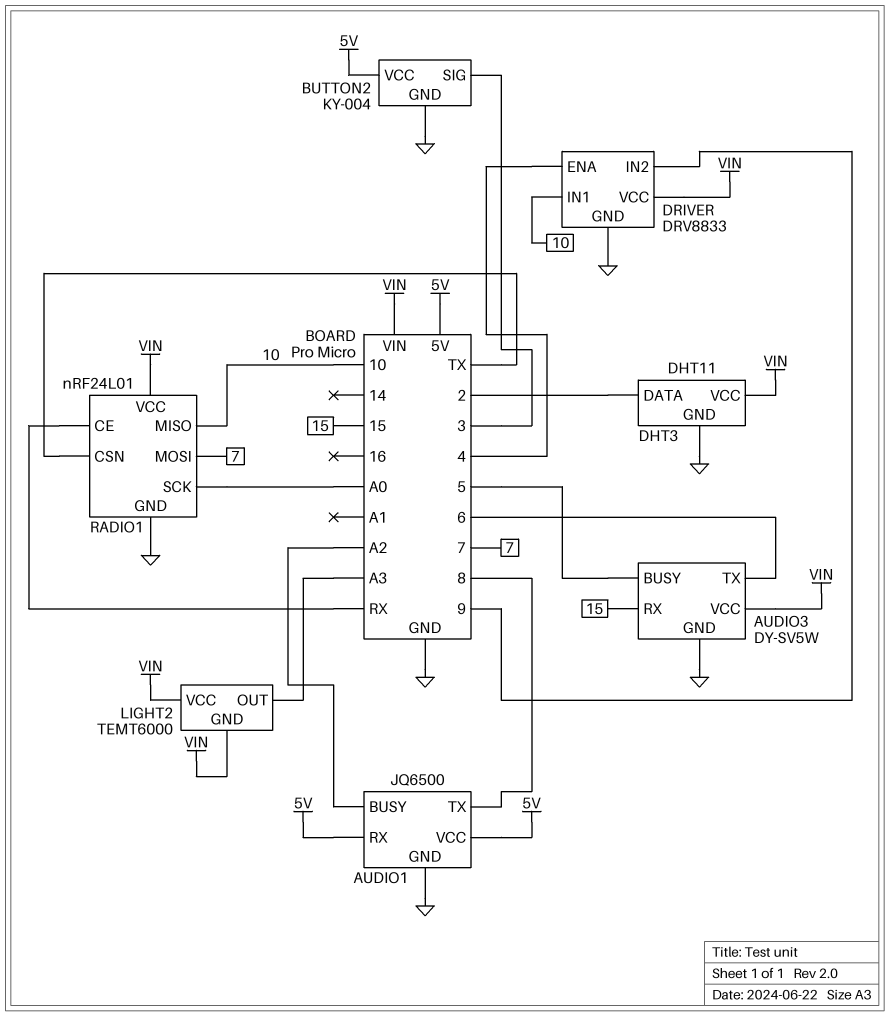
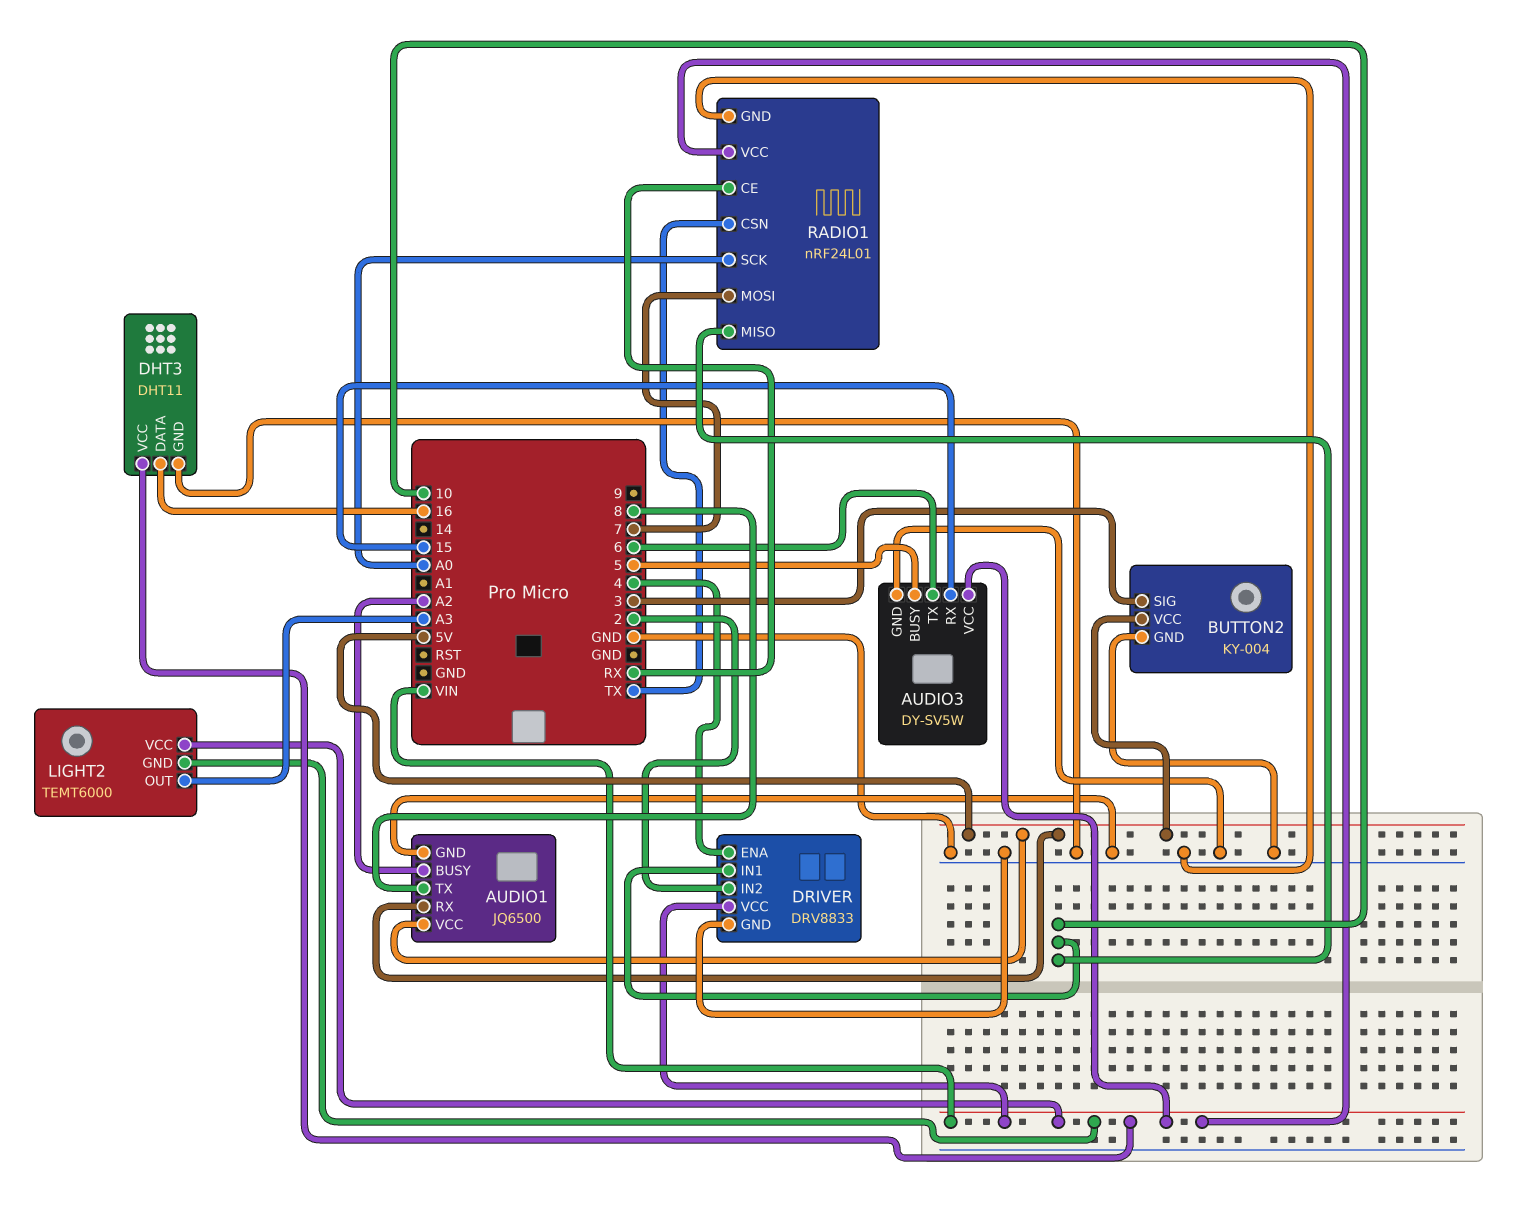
DHT3 pin DATA: 2 -> 16
DRIVER pin IN2: 9 -> 2

